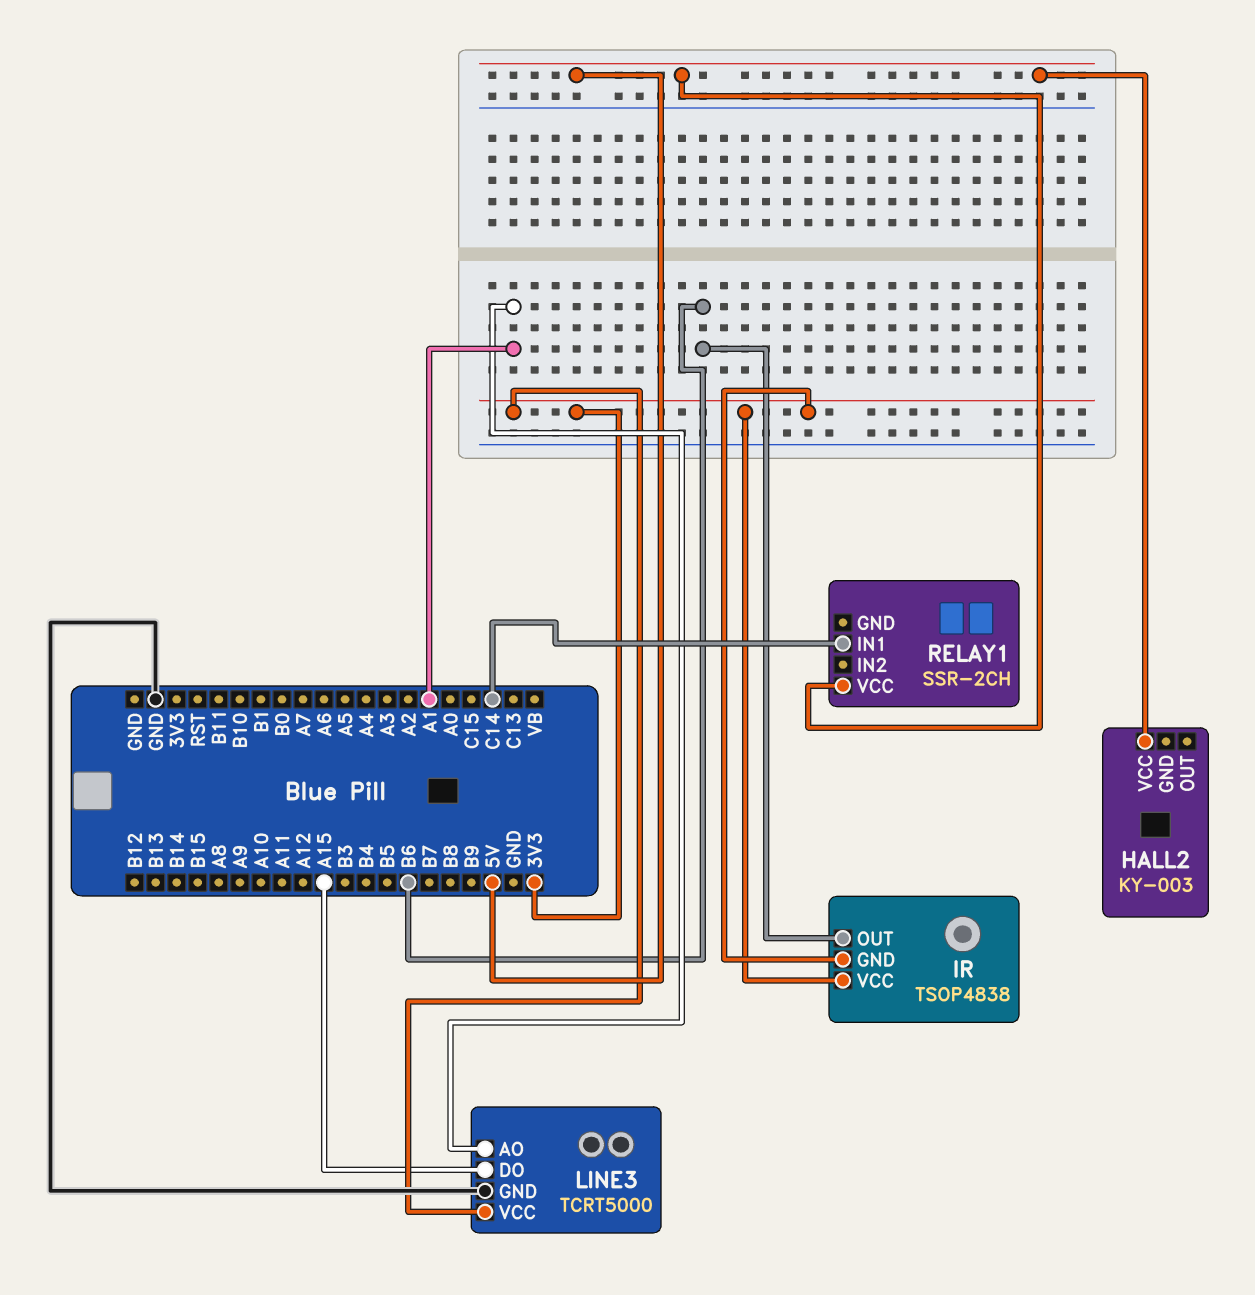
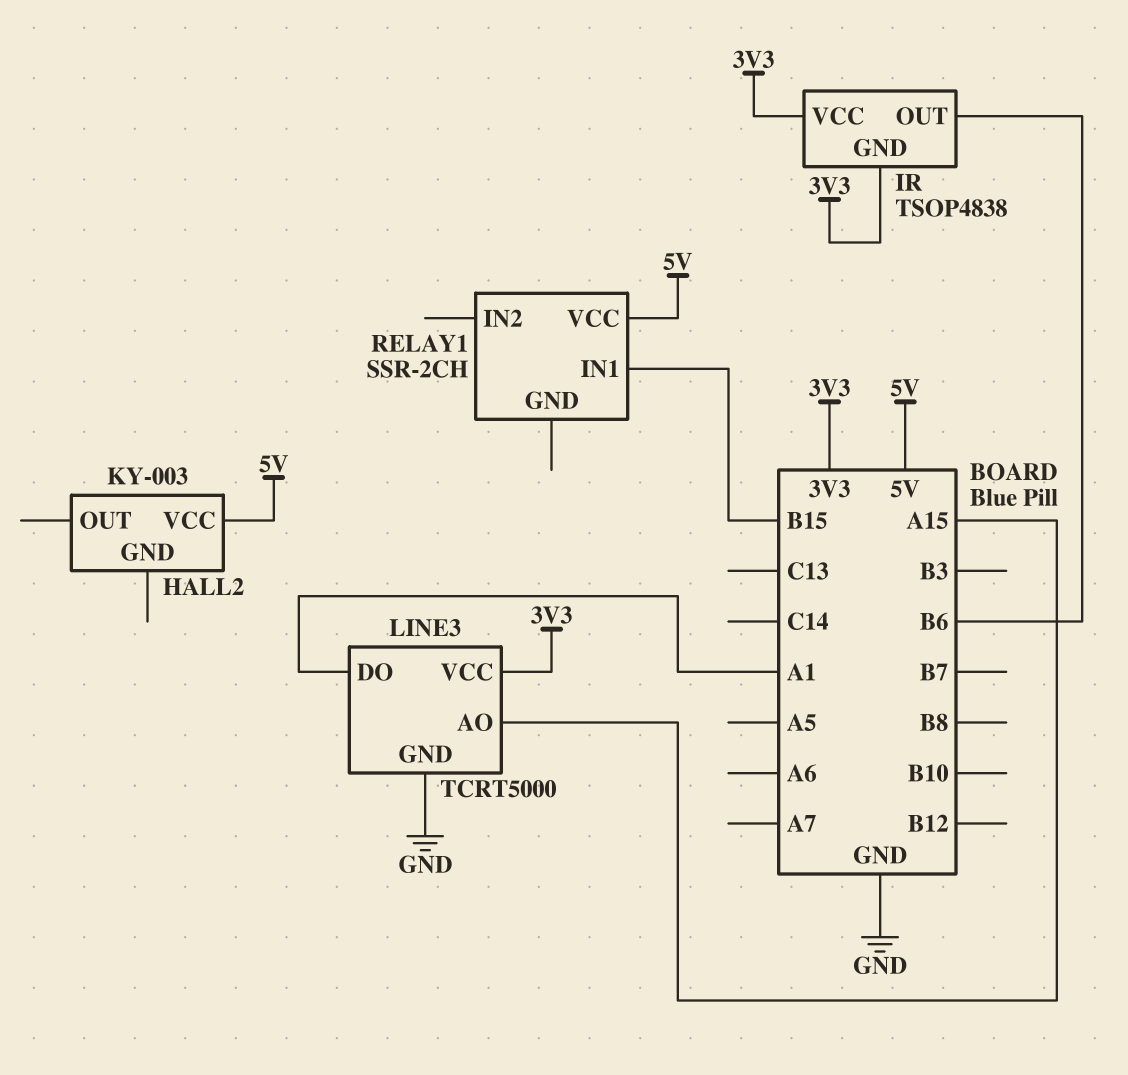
LINE3 pin AO: A1 -> A15
LINE3 pin DO: A15 -> A1
RELAY1 pin IN1: C14 -> B15

